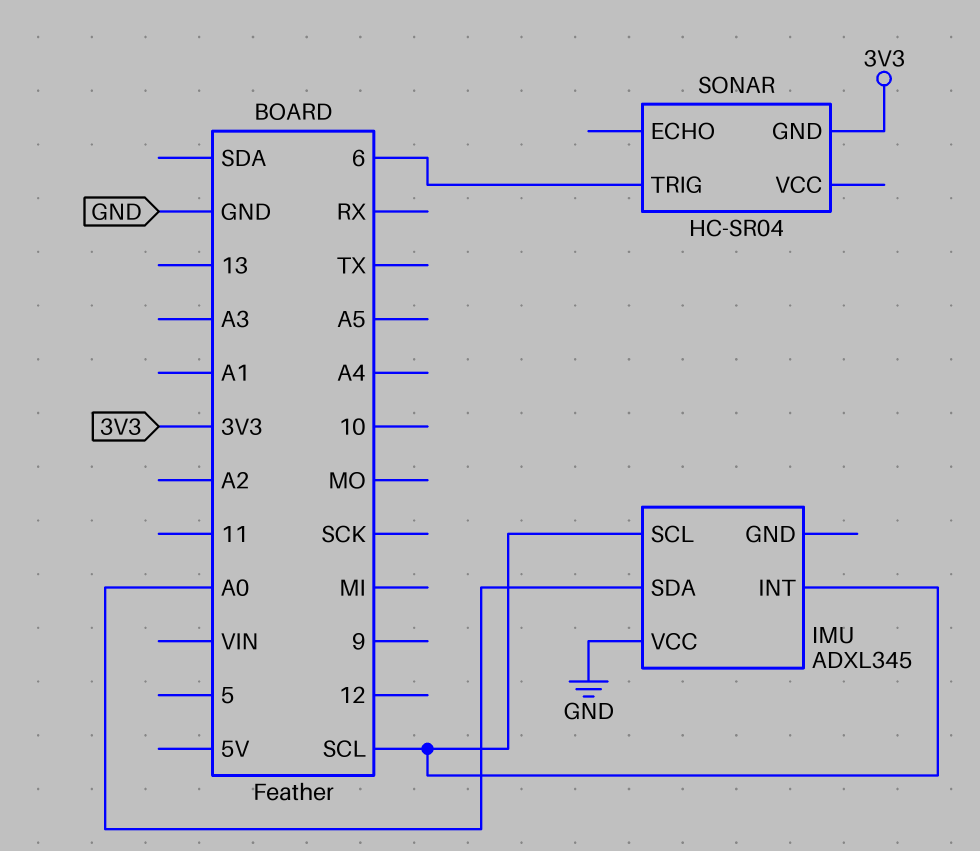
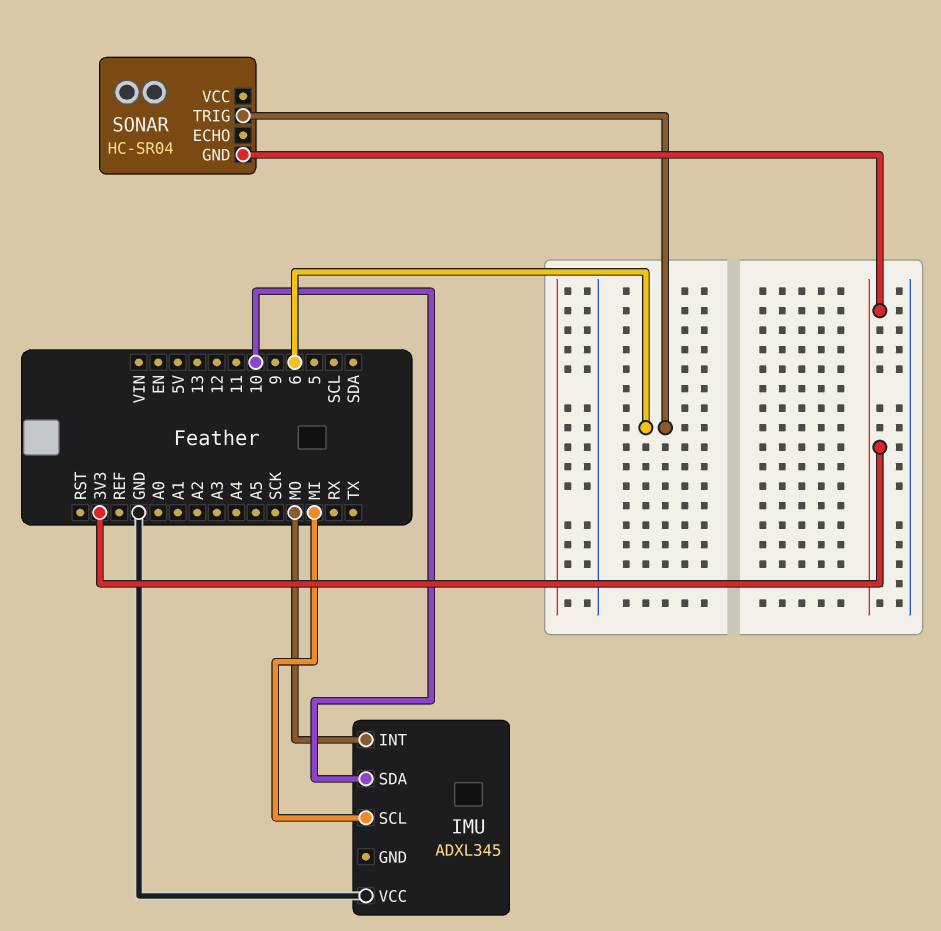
IMU pin INT: SCL -> MO
IMU pin SCL: SCL -> MI
IMU pin SDA: A0 -> 10

